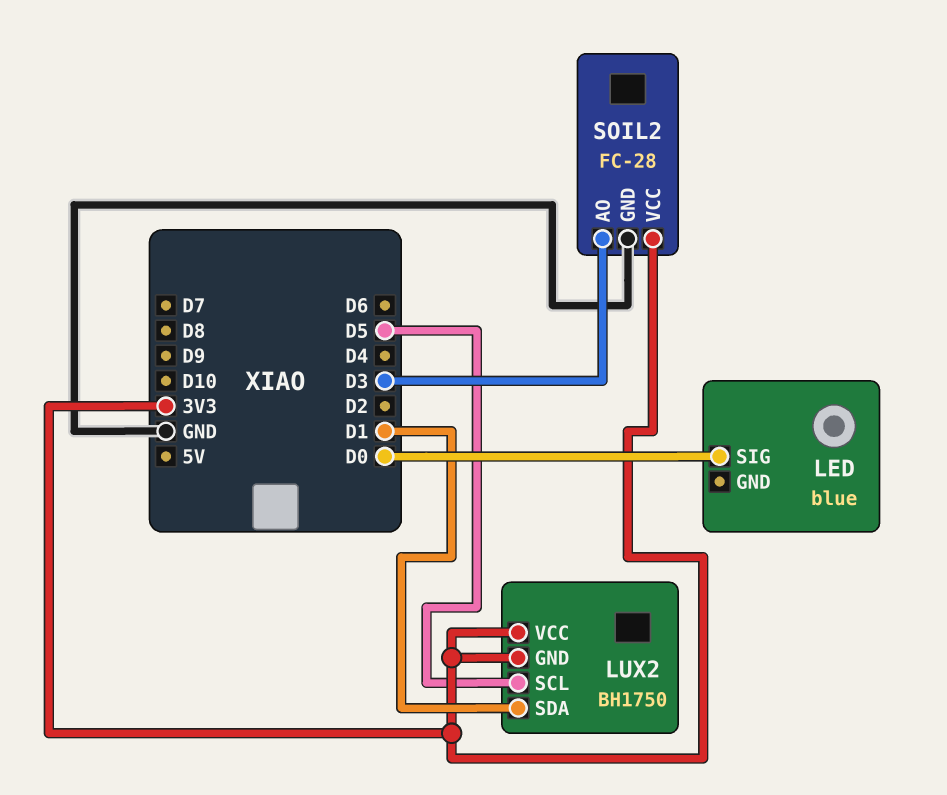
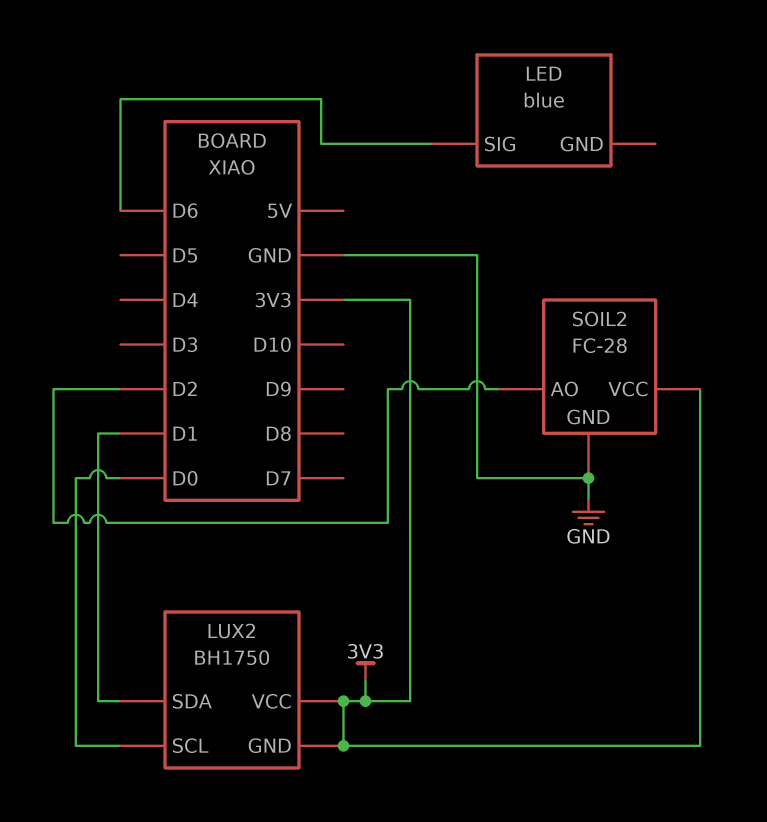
LED pin SIG: D0 -> D6
LUX2 pin SCL: D5 -> D0
SOIL2 pin AO: D3 -> D2

